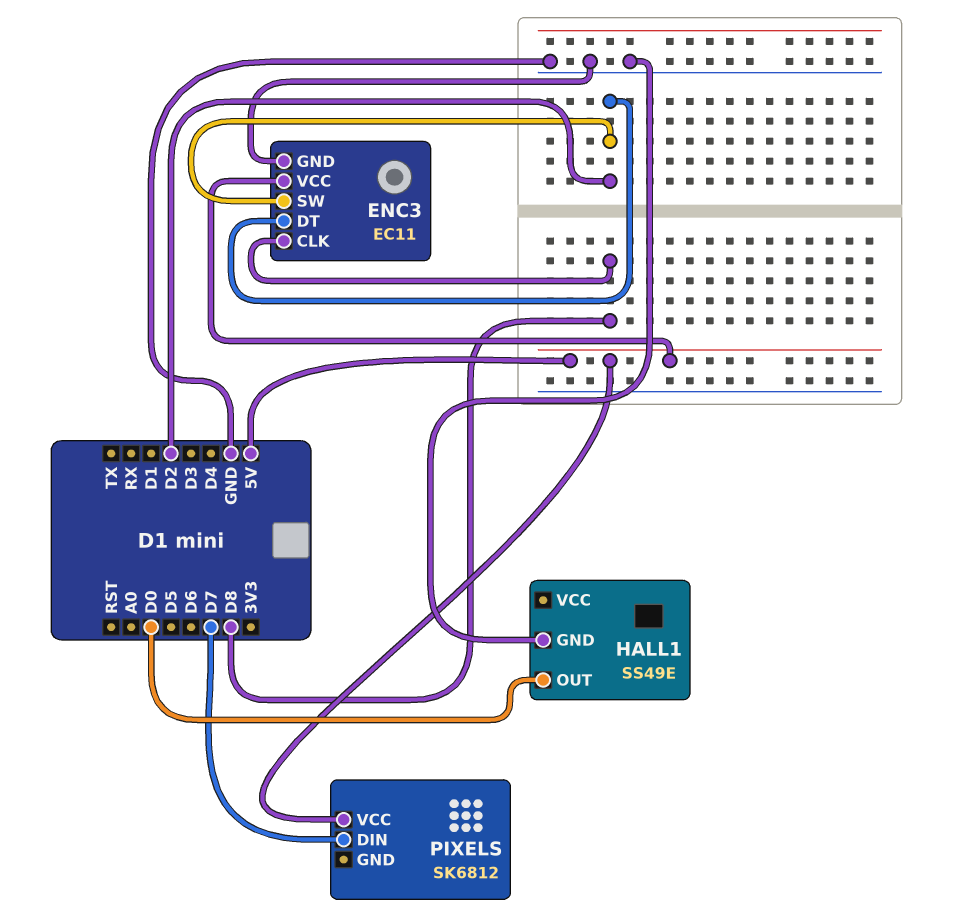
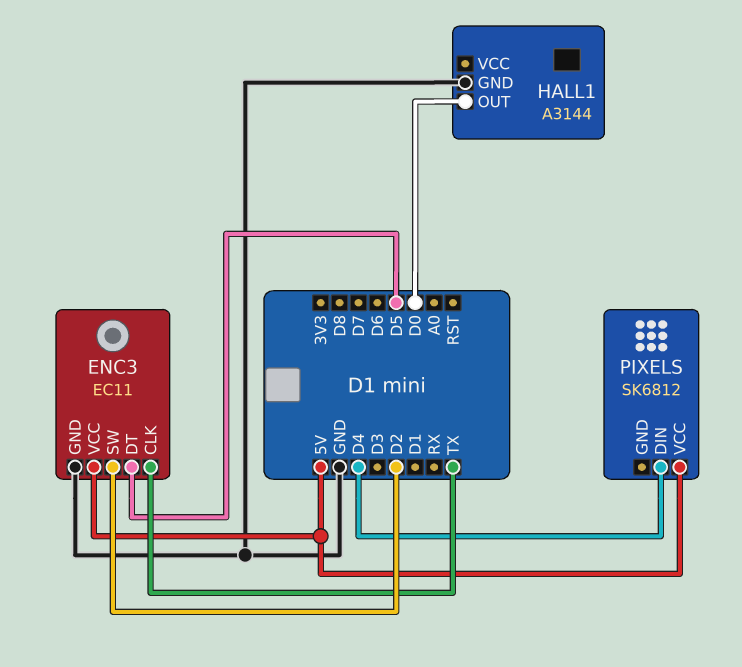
ENC3 pin CLK: D8 -> TX
ENC3 pin DT: D2 -> D5
HALL1: SS49E -> A3144
PIXELS pin DIN: D7 -> D4

